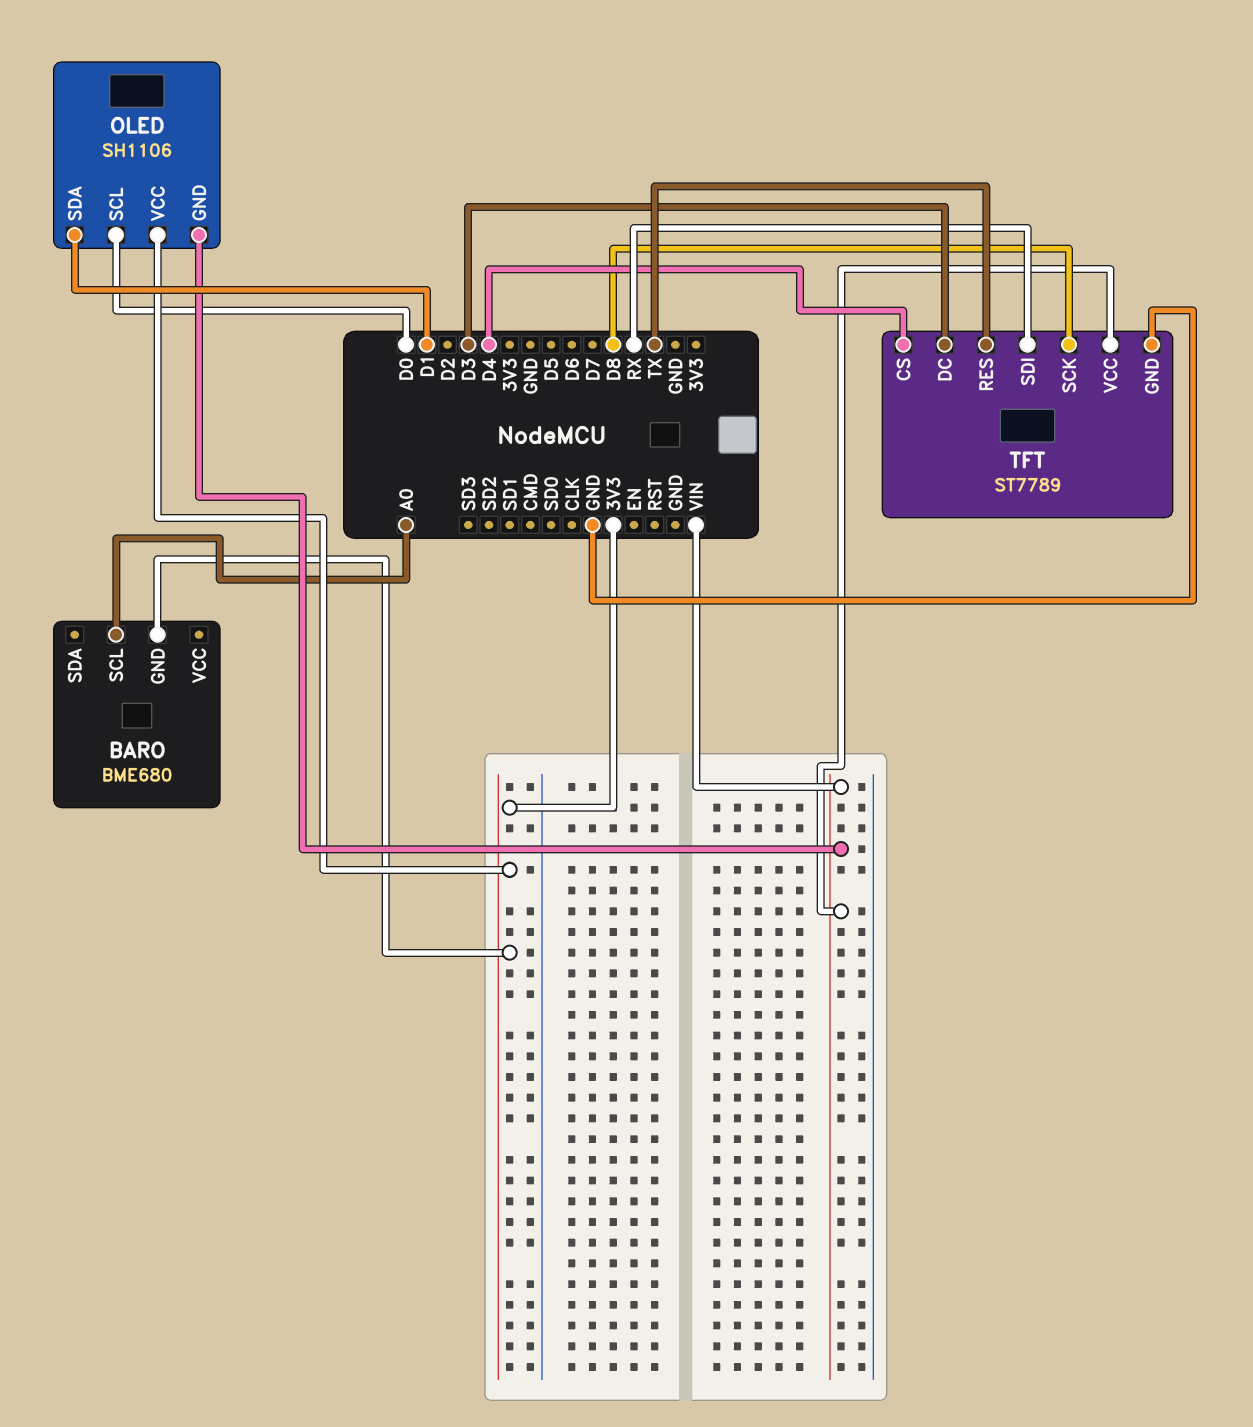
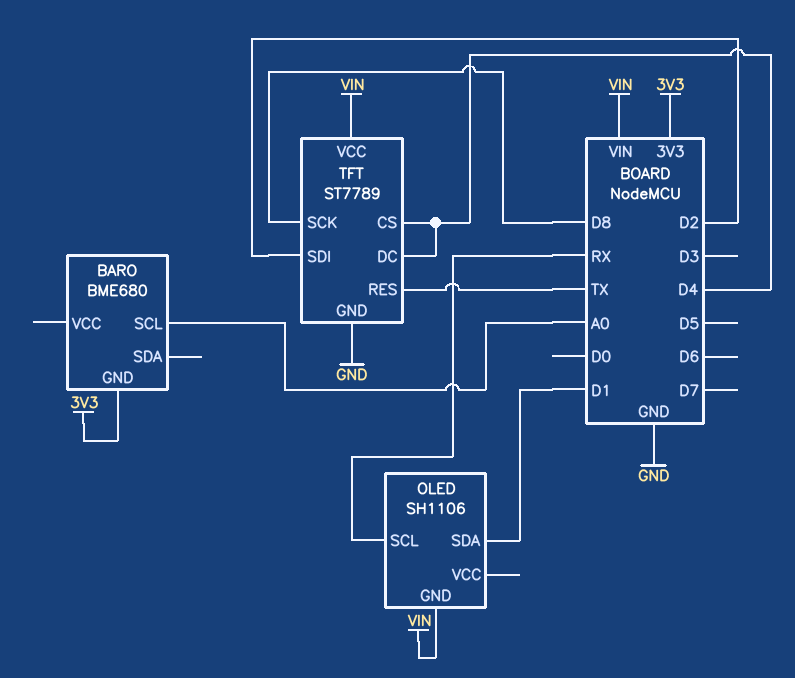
OLED pin SCL: D0 -> RX
OLED pin VCC: 3V3 -> none
TFT pin DC: D3 -> D4
TFT pin SDI: RX -> D2

